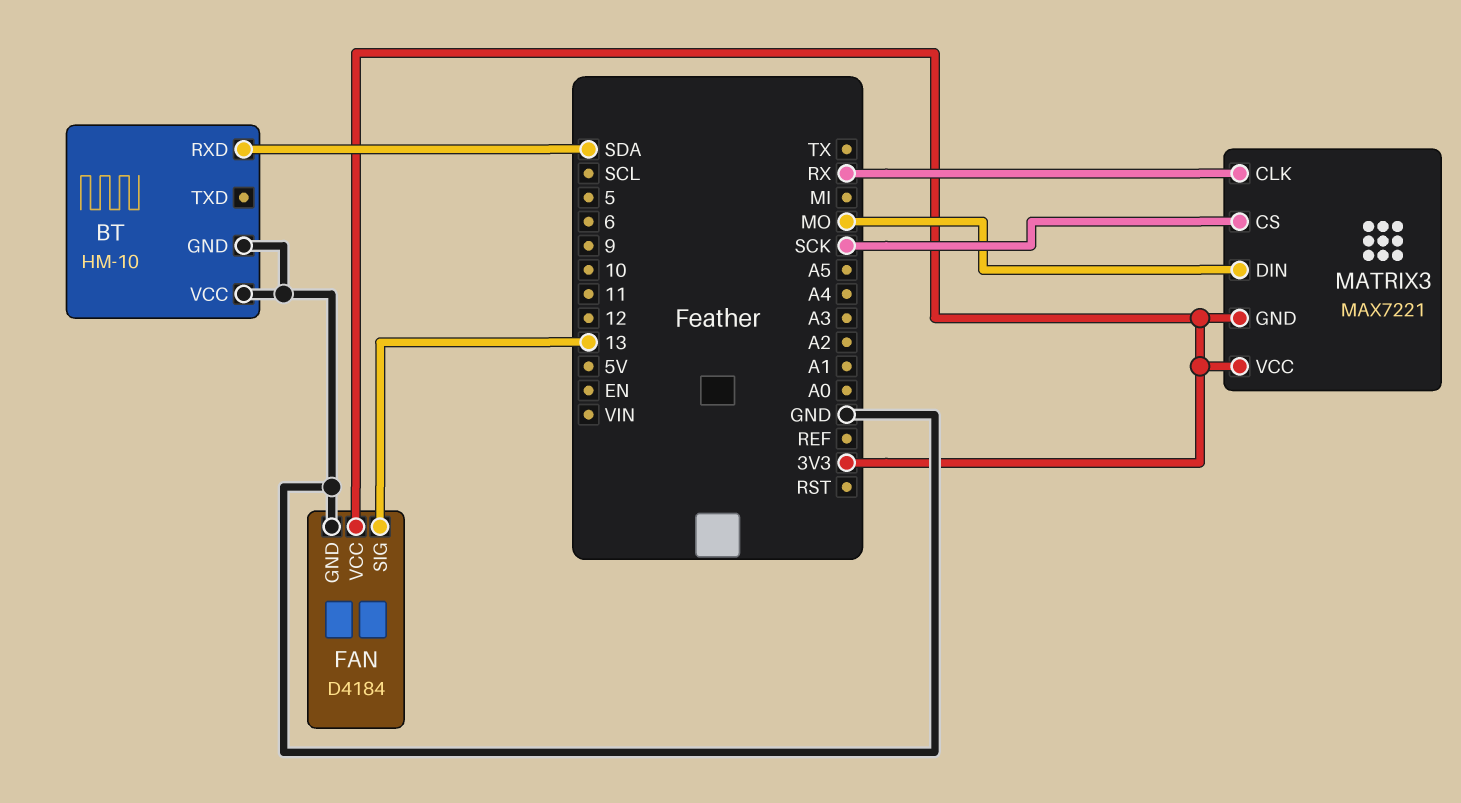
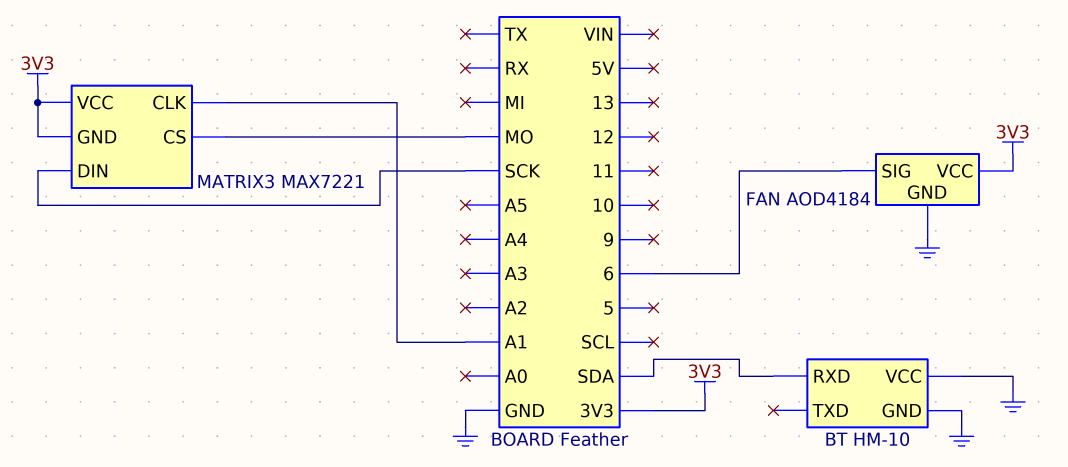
FAN: D4184 -> AOD4184
FAN pin SIG: 13 -> 6
MATRIX3 pin CLK: RX -> A1
MATRIX3 pin CS: SCK -> MO
MATRIX3 pin DIN: MO -> SCK

